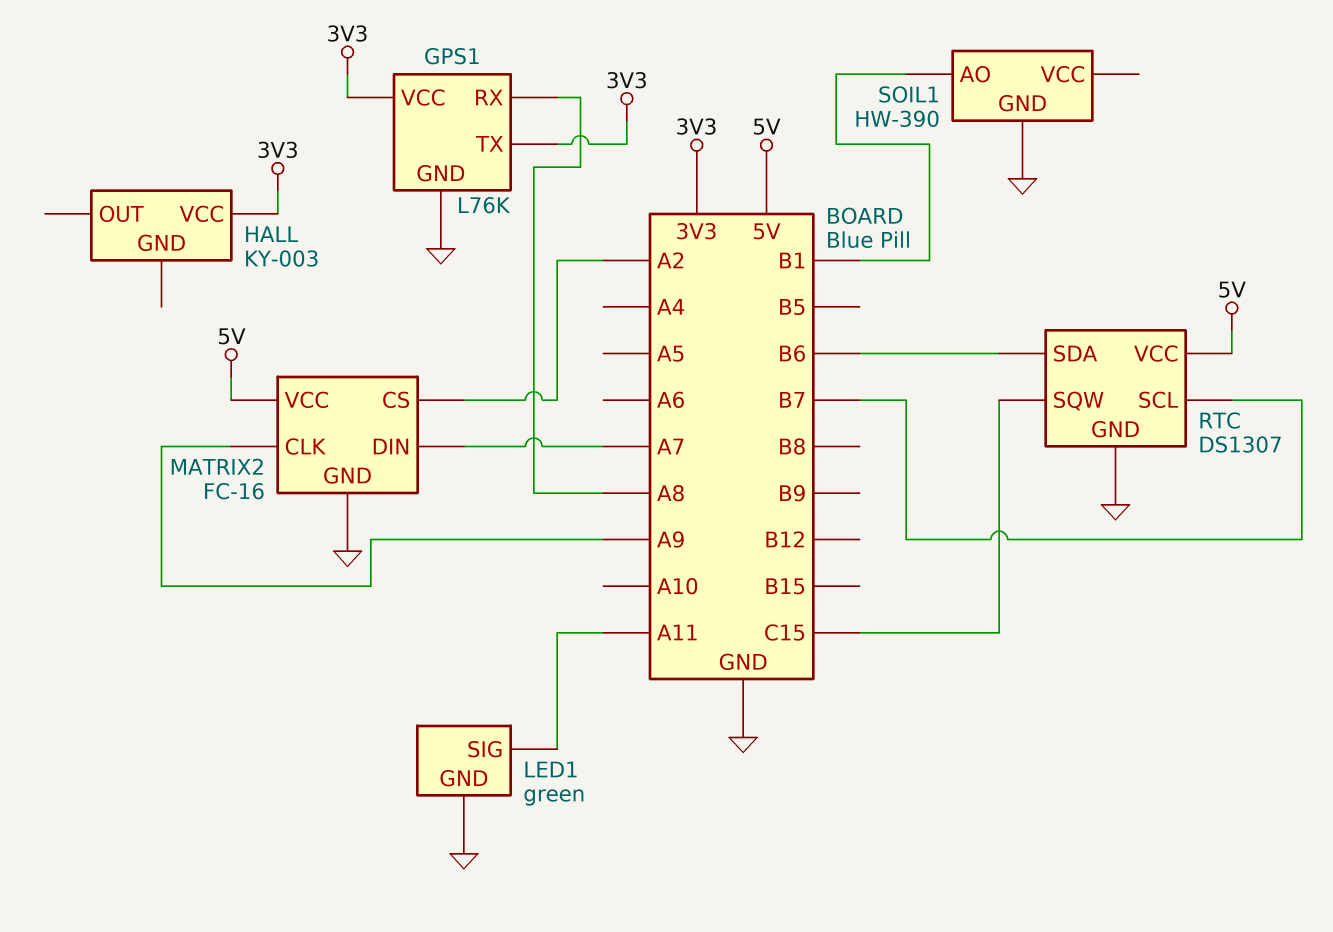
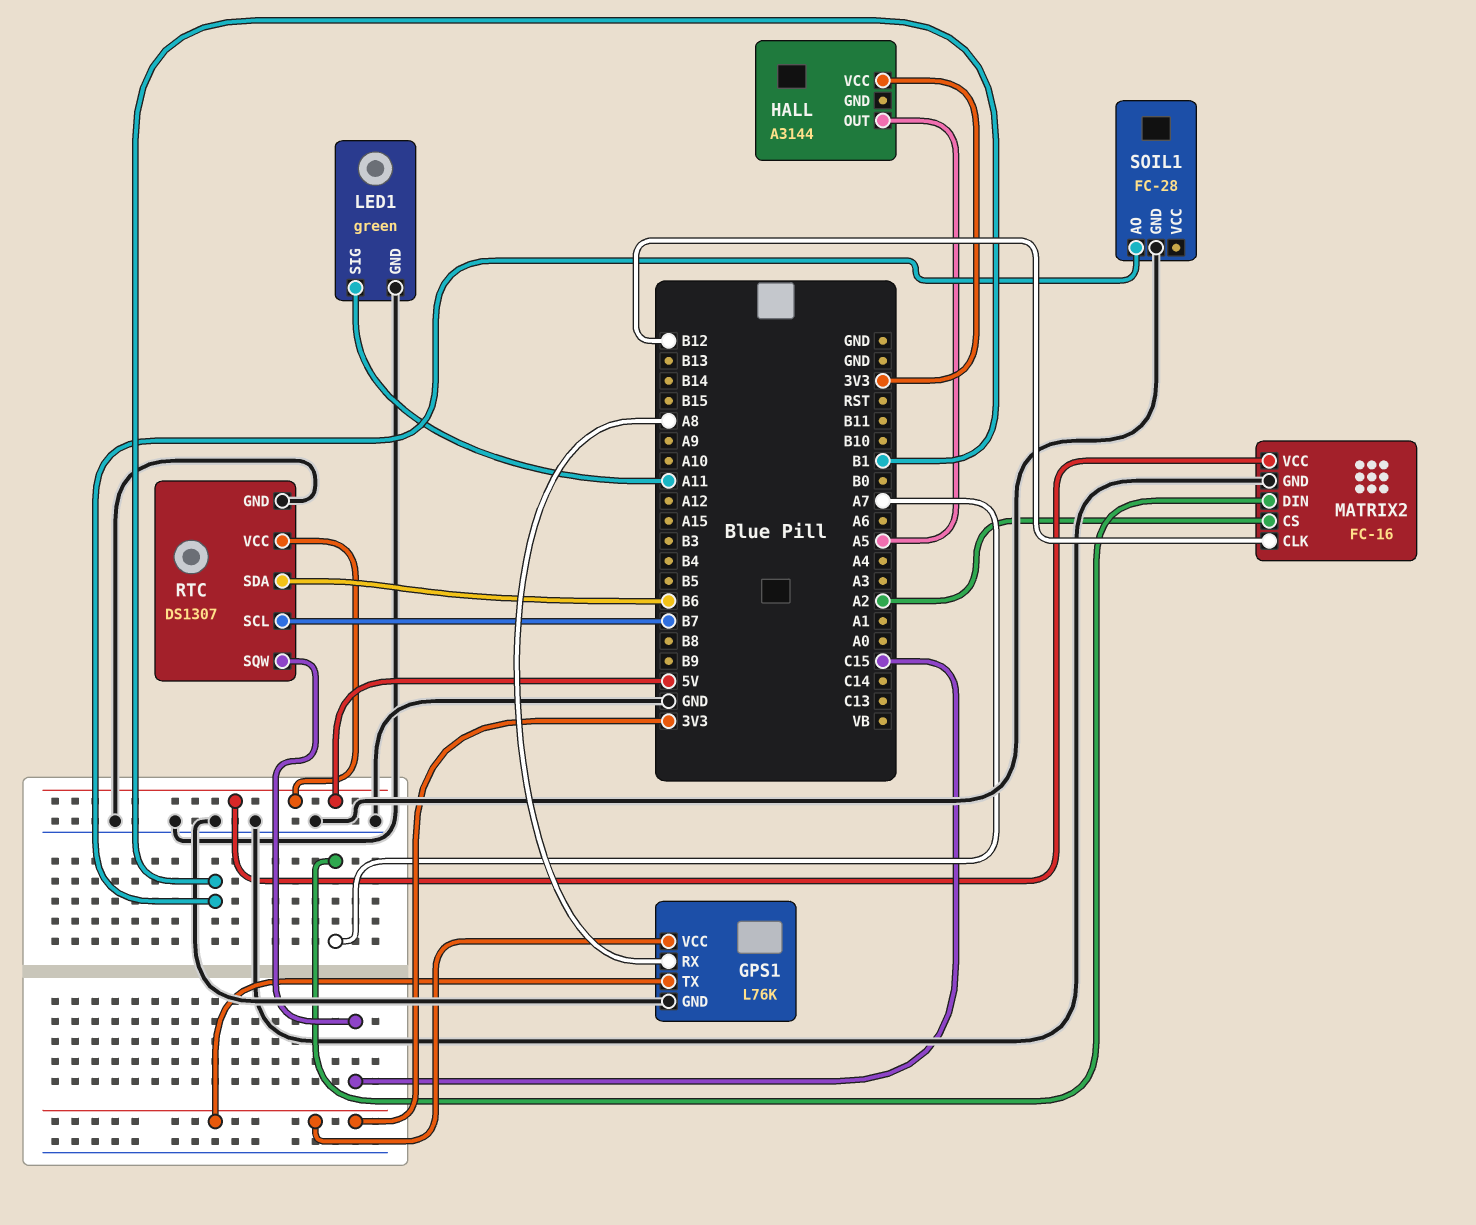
HALL: KY-003 -> A3144
HALL pin OUT: none -> A5
MATRIX2 pin CLK: A9 -> B12
SOIL1: HW-390 -> FC-28

